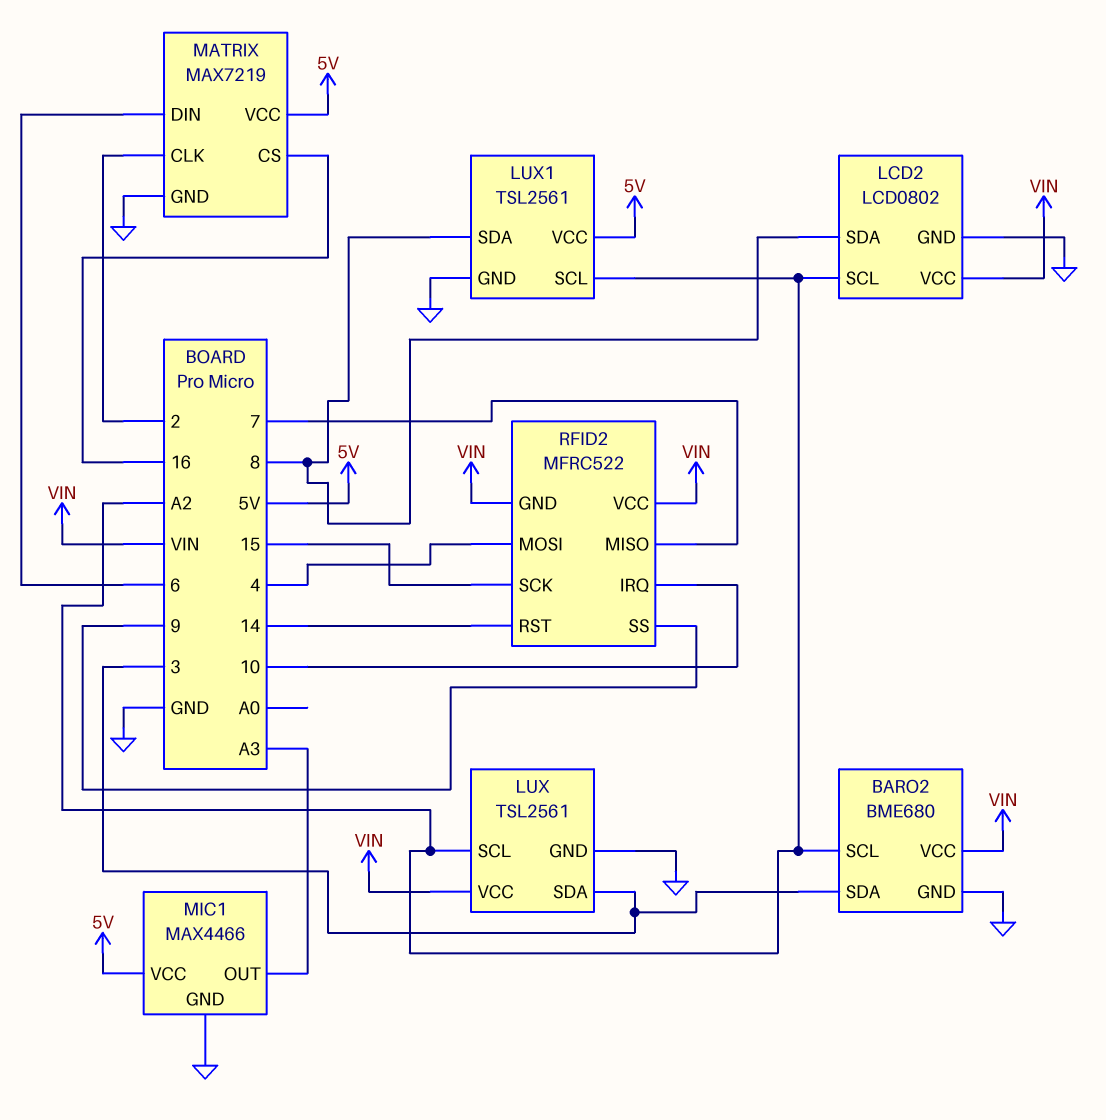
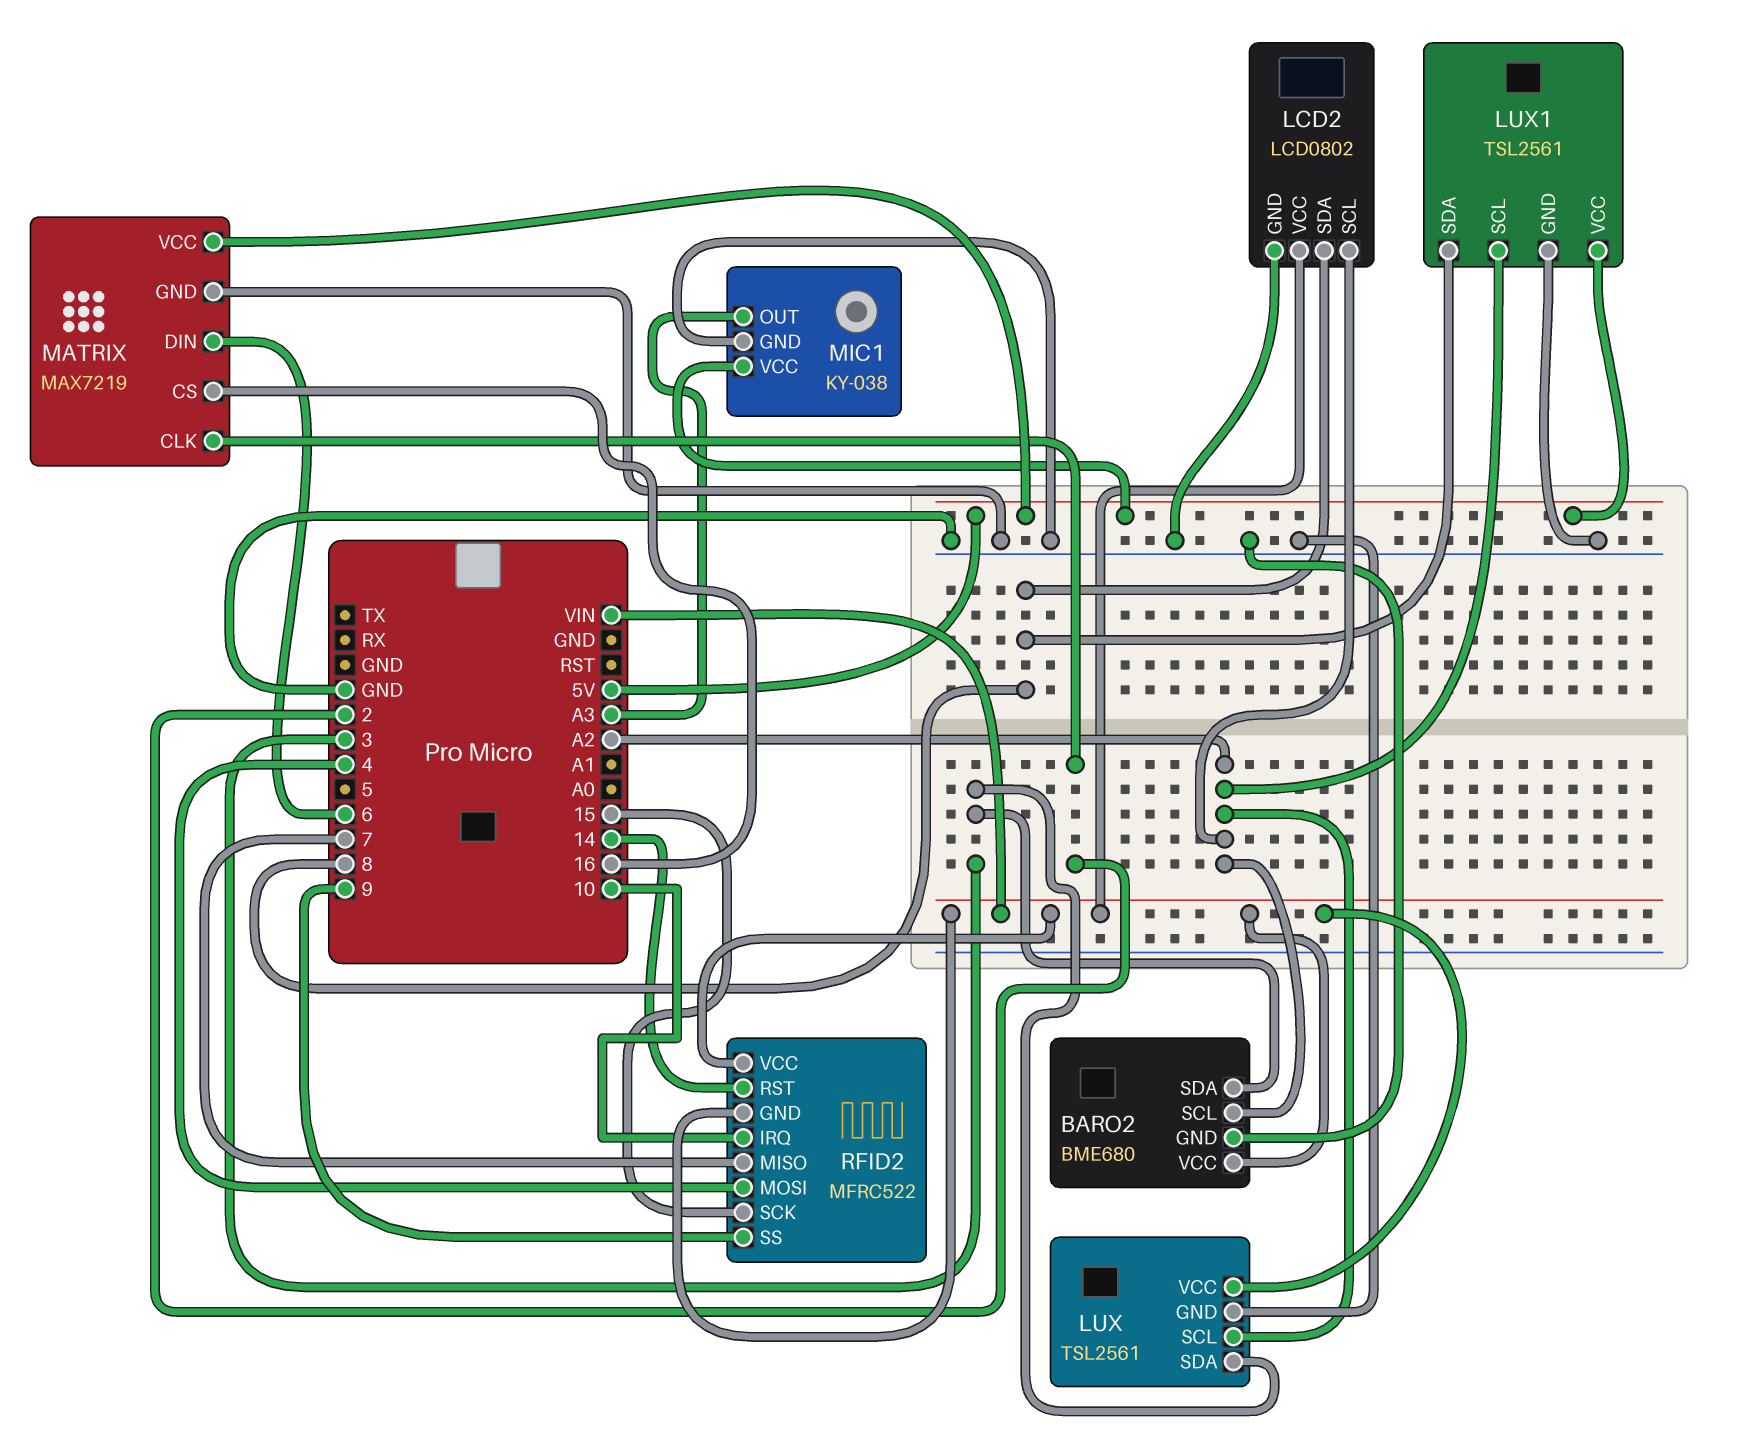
MIC1: MAX4466 -> KY-038

